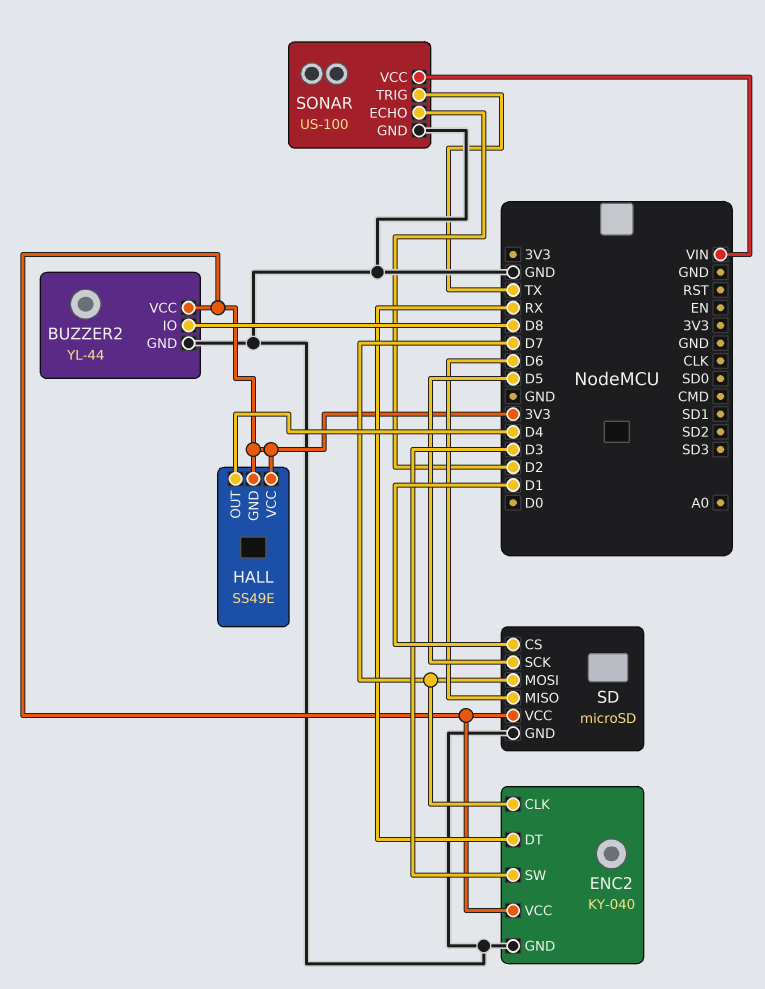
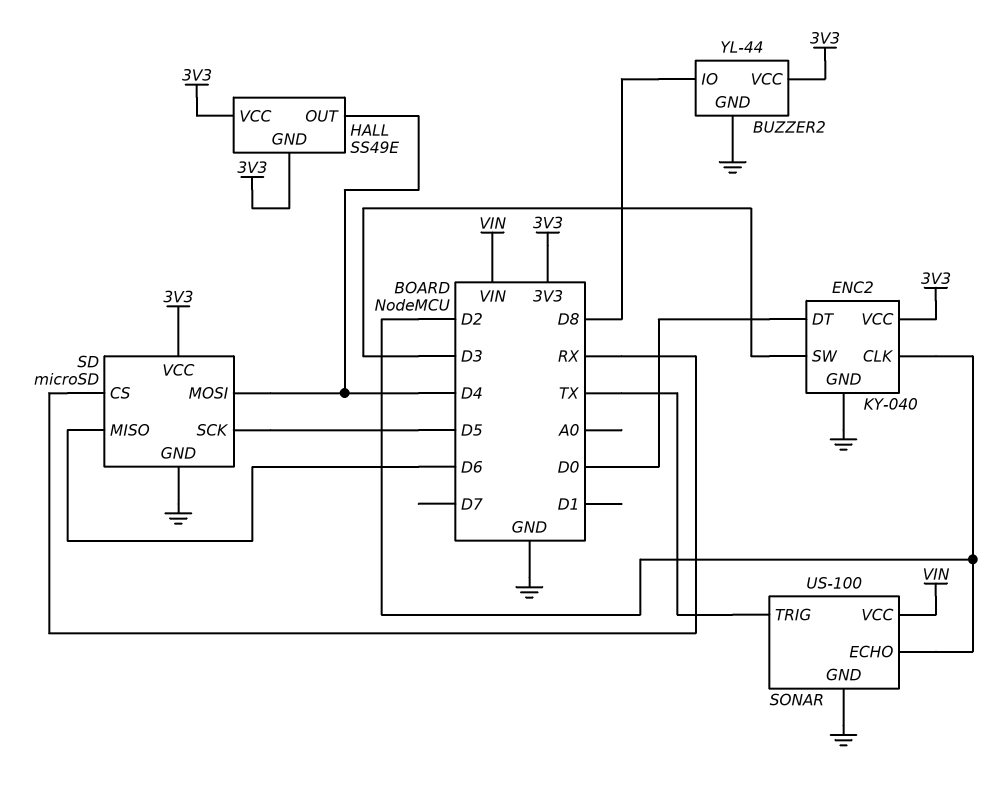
ENC2 pin CLK: D7 -> D2
ENC2 pin DT: RX -> D0
SD pin CS: D1 -> RX
SD pin MOSI: D7 -> D4

